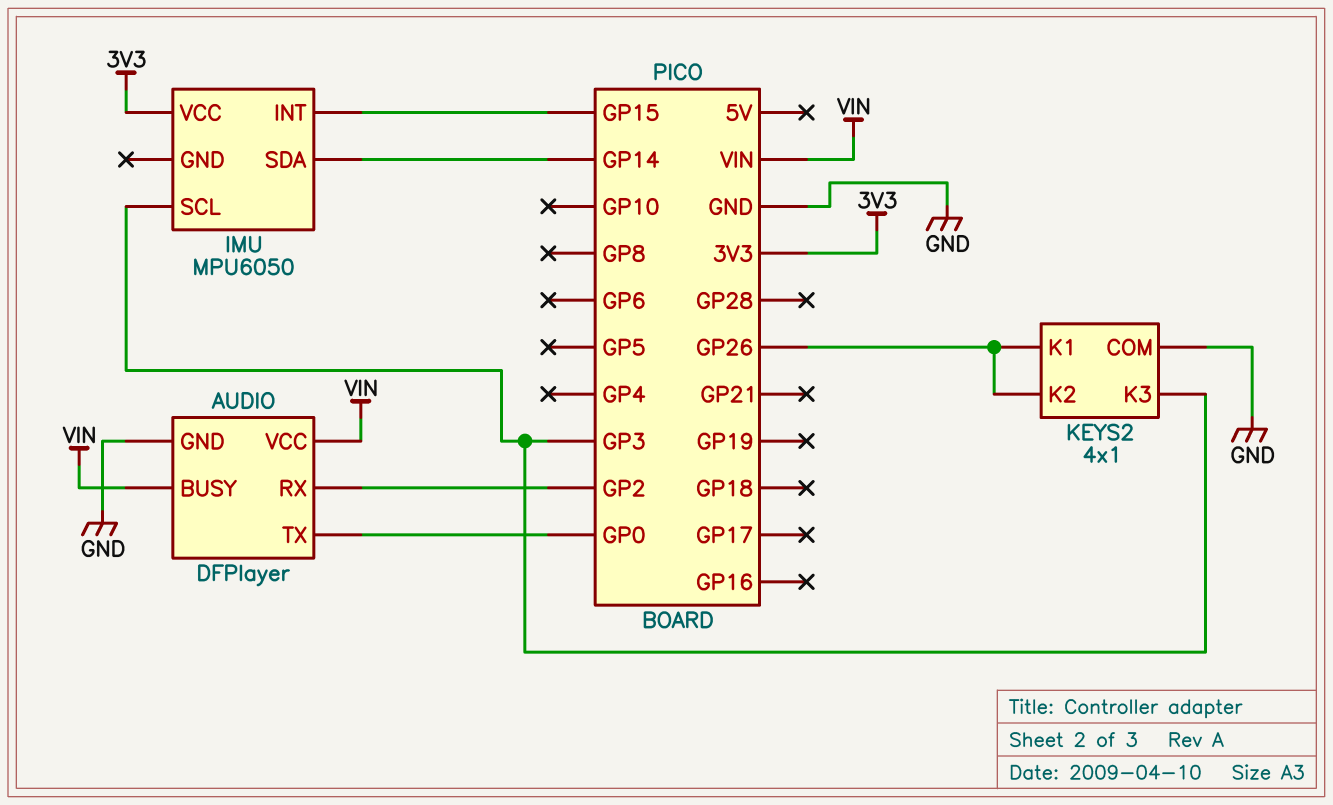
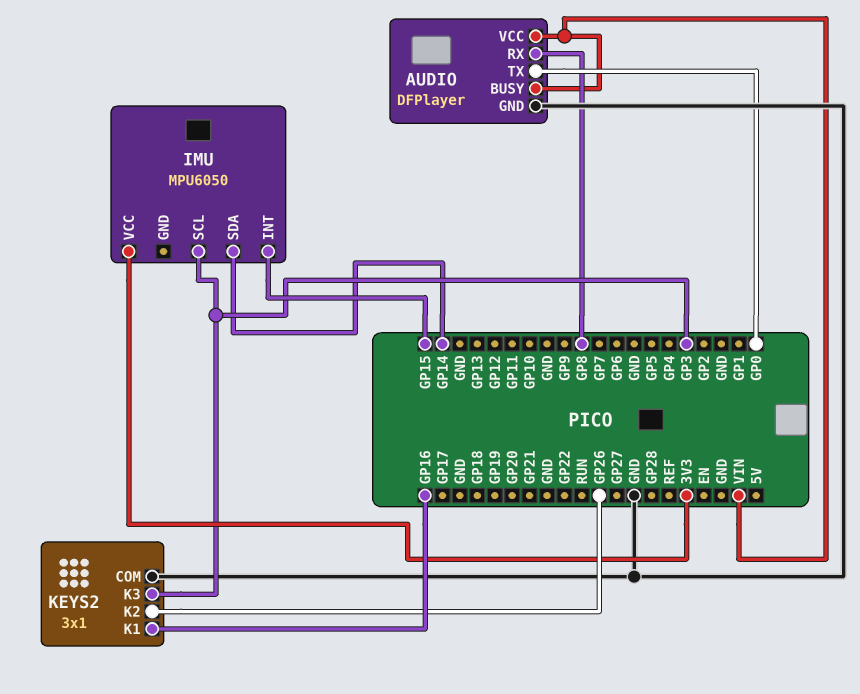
AUDIO pin RX: GP2 -> GP8
KEYS2: 4x1 -> 3x1
KEYS2 pin K1: GP26 -> GP16

